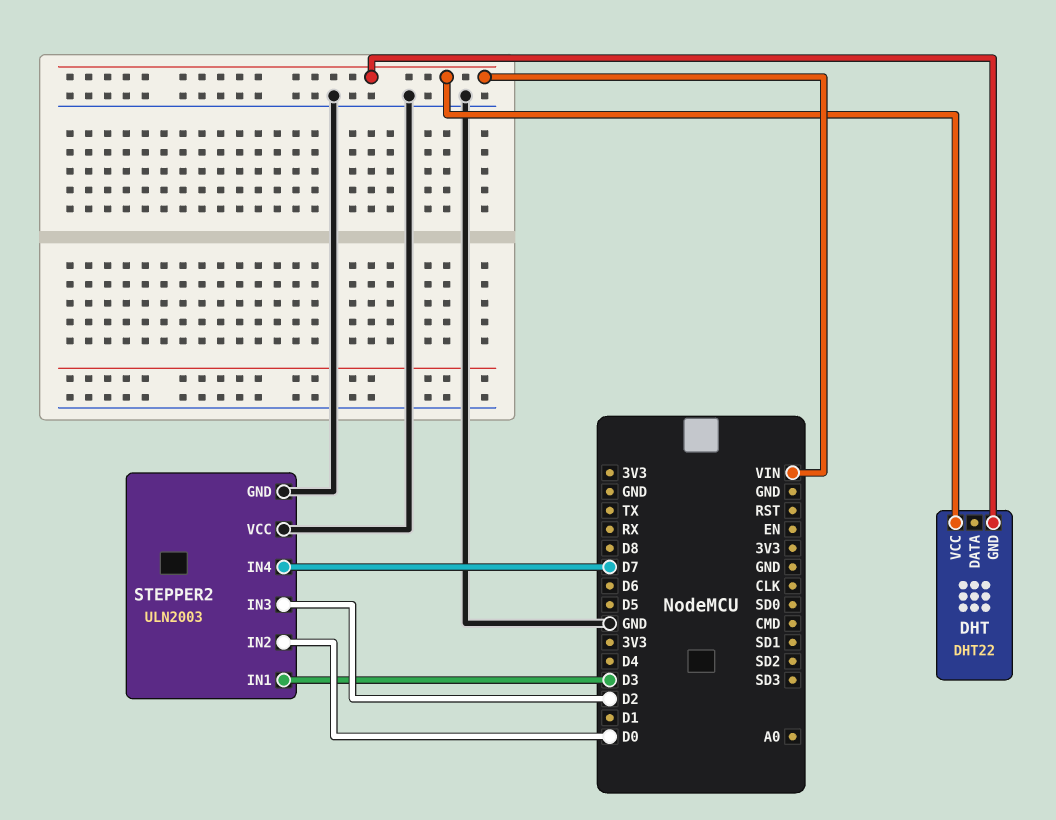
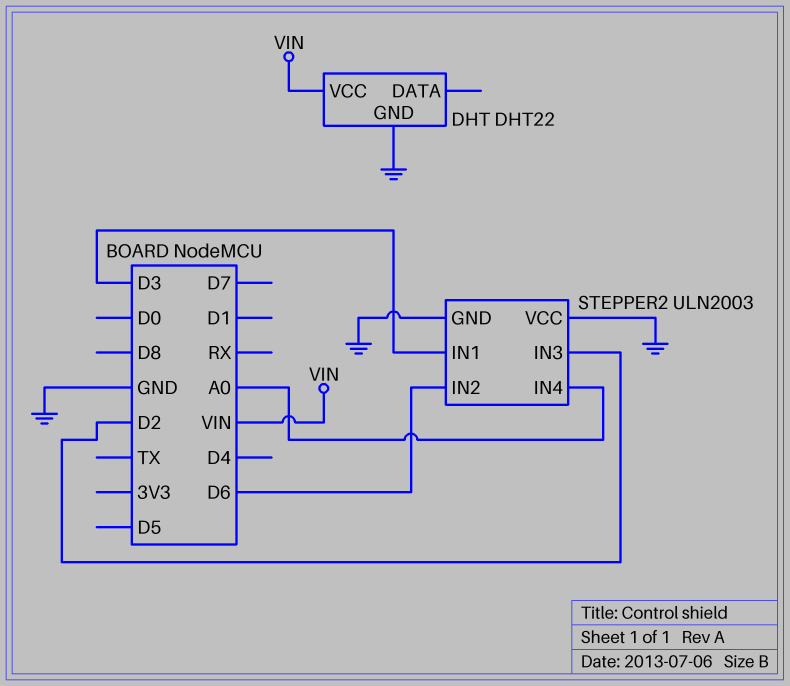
DHT pin GND: VIN -> GND
STEPPER2 pin IN2: D0 -> D6
STEPPER2 pin IN4: D7 -> A0

